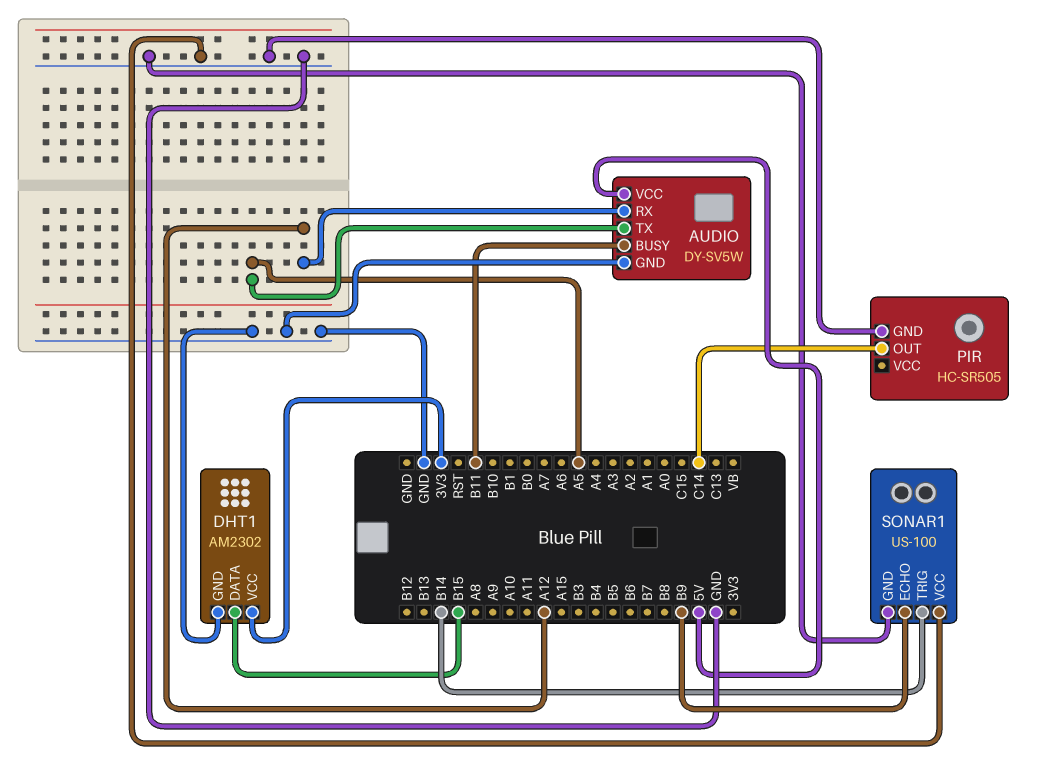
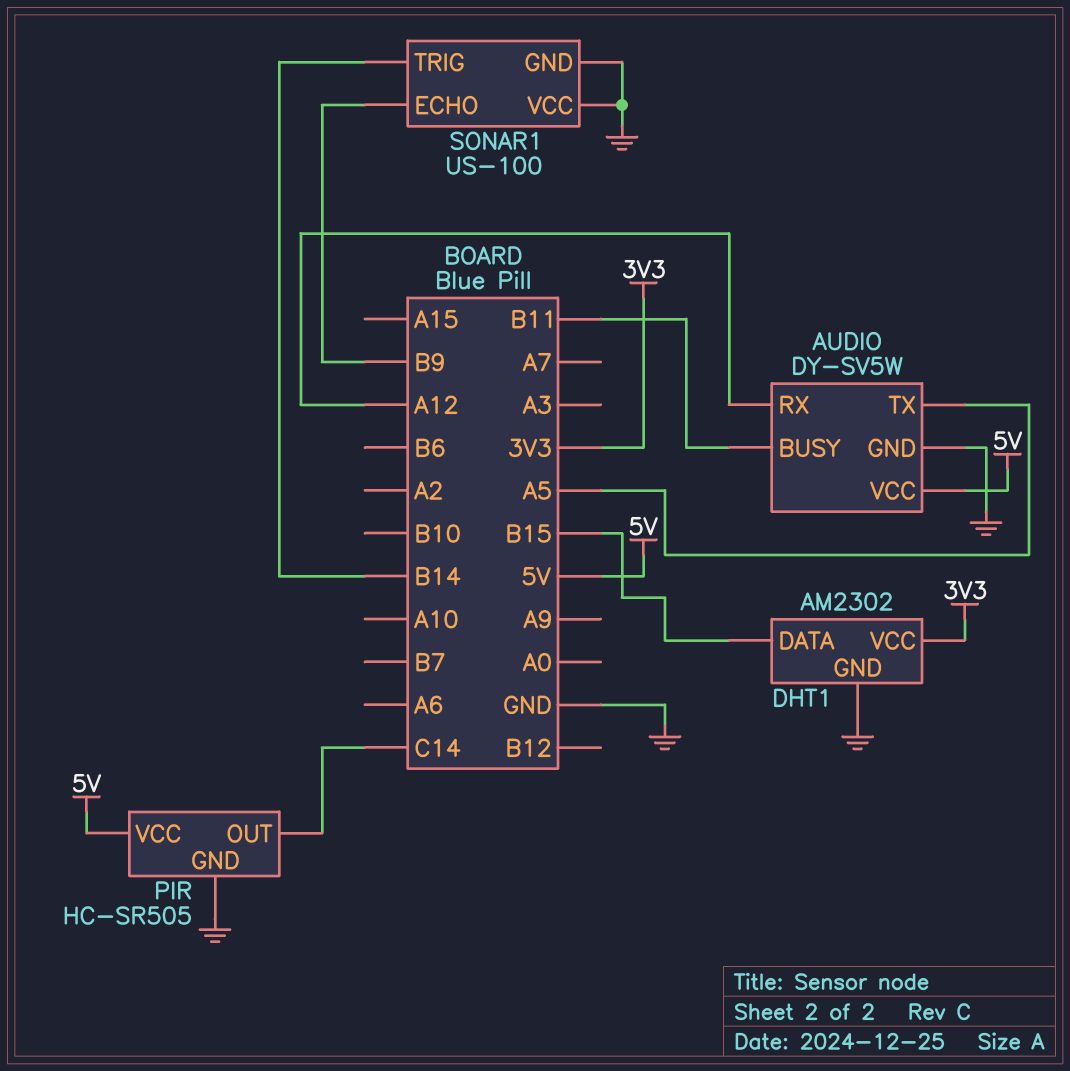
PIR pin VCC: none -> 5V

